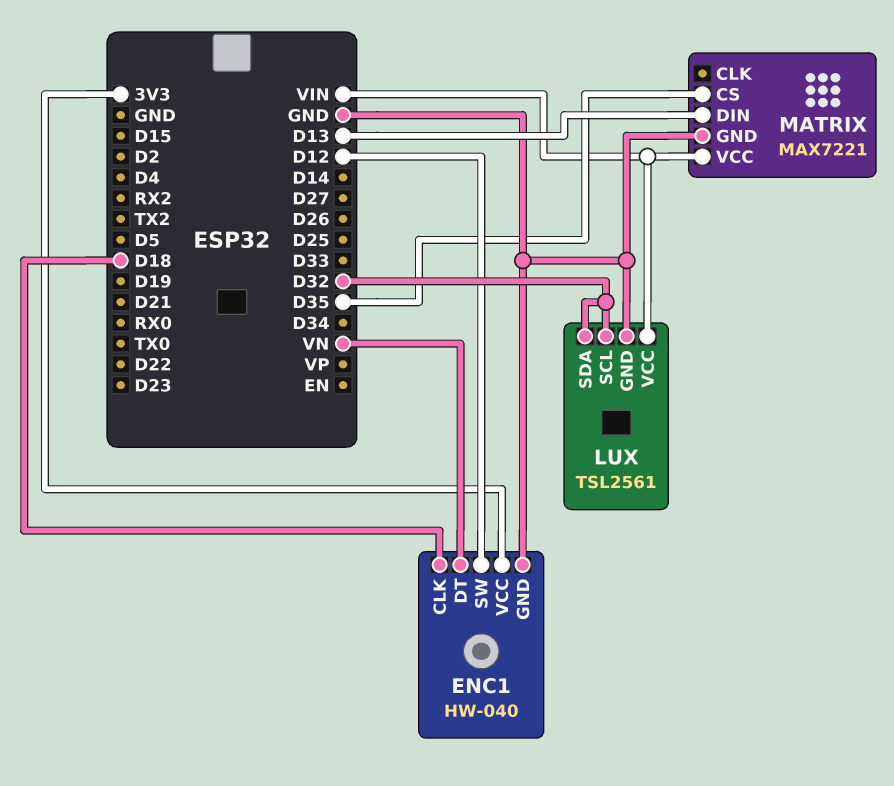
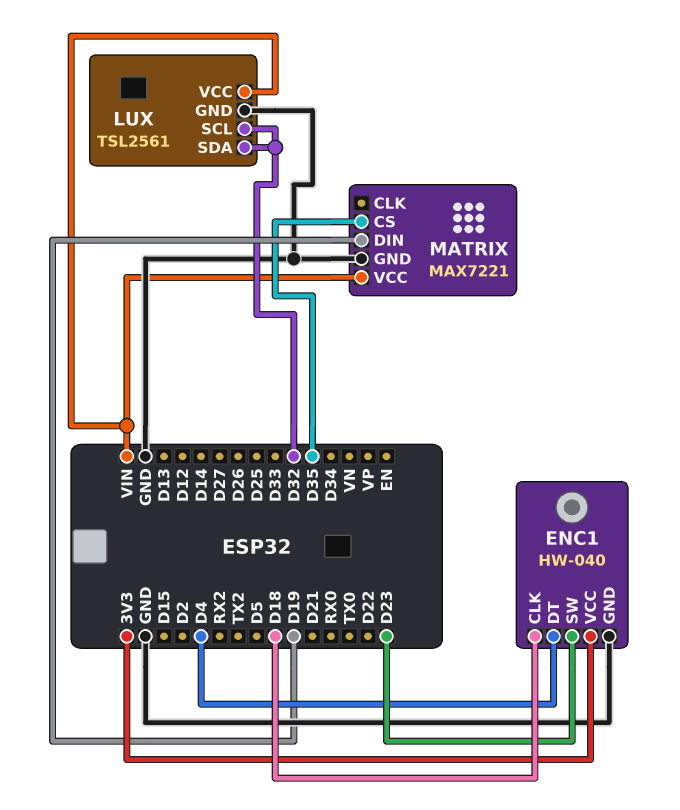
ENC1 pin DT: VN -> D4
ENC1 pin SW: D12 -> D23
MATRIX pin DIN: D13 -> D19

